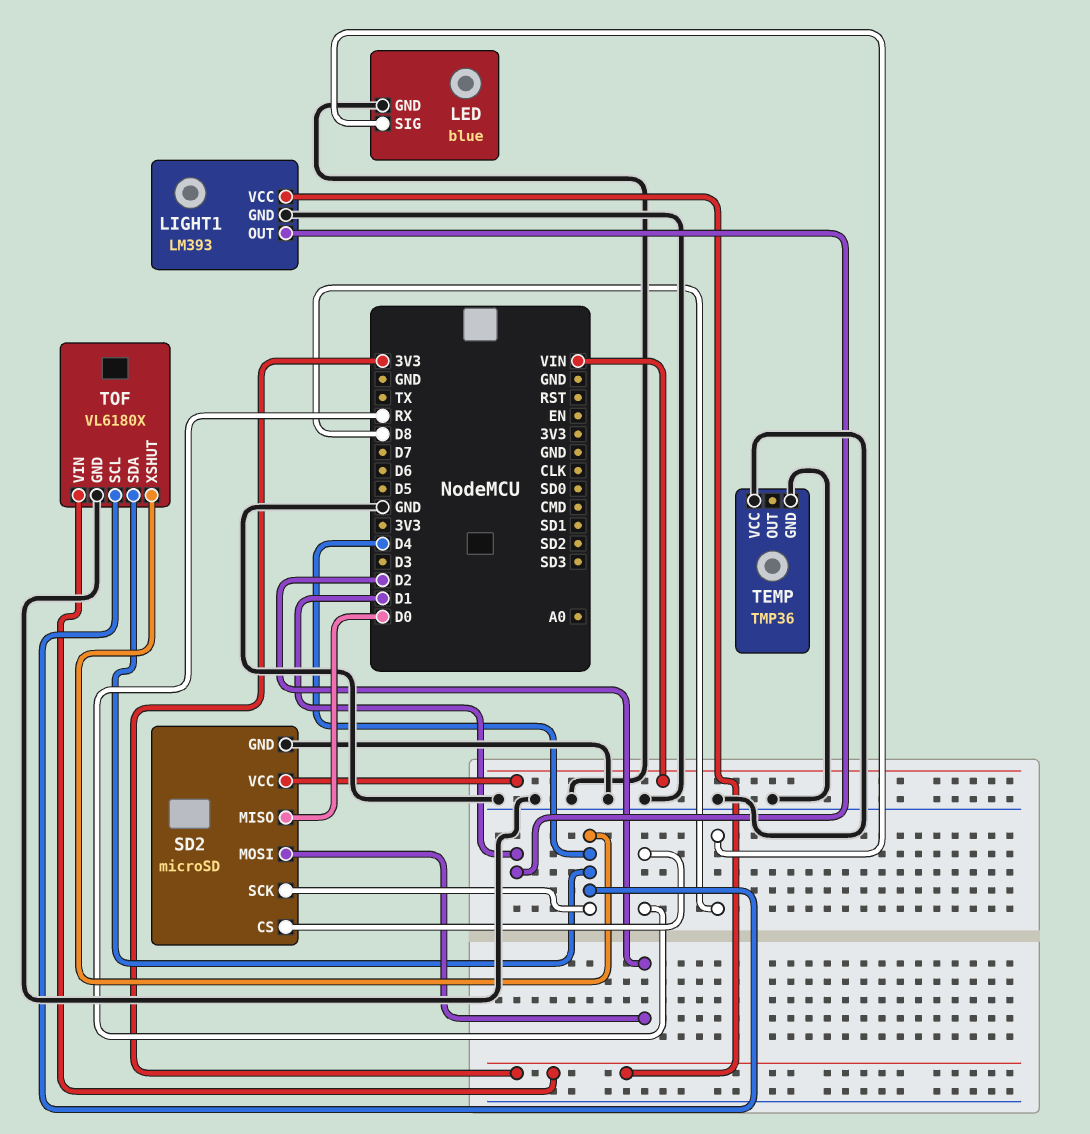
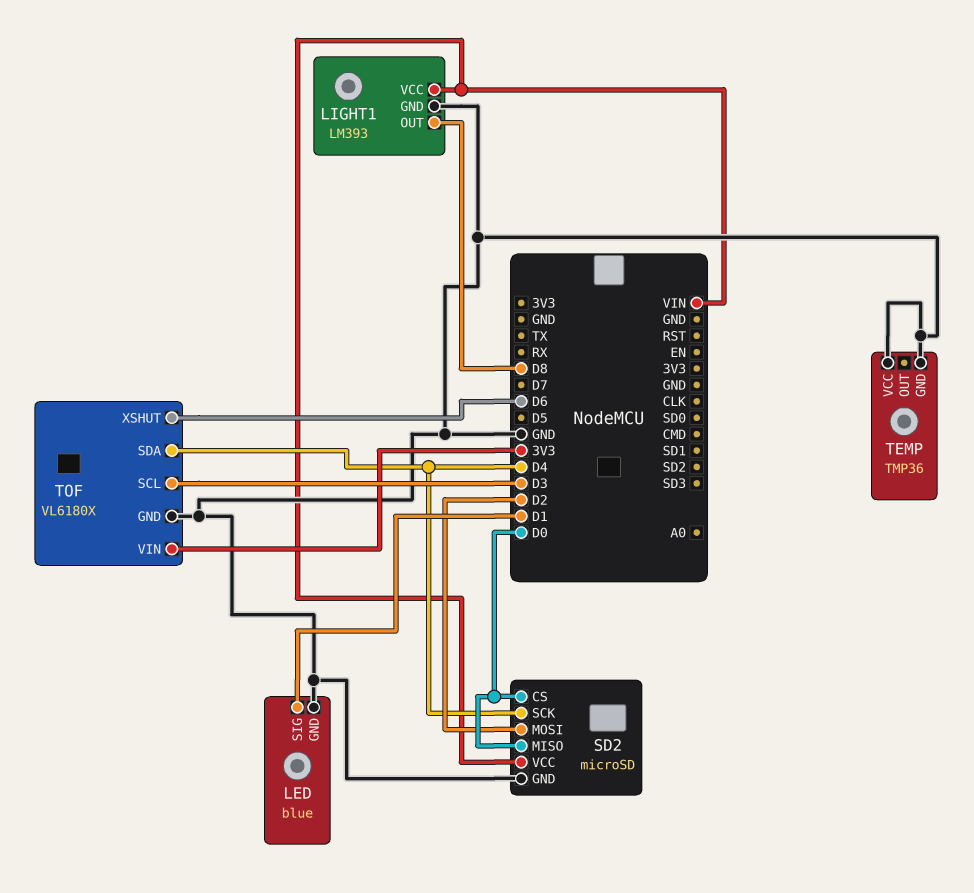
LED pin SIG: D8 -> D1
LIGHT1 pin OUT: D1 -> D8
LIGHT1 pin VCC: 3V3 -> VIN
SD2 pin CS: RX -> D0
TOF pin SCL: D4 -> D3
TOF pin XSHUT: D4 -> D6

